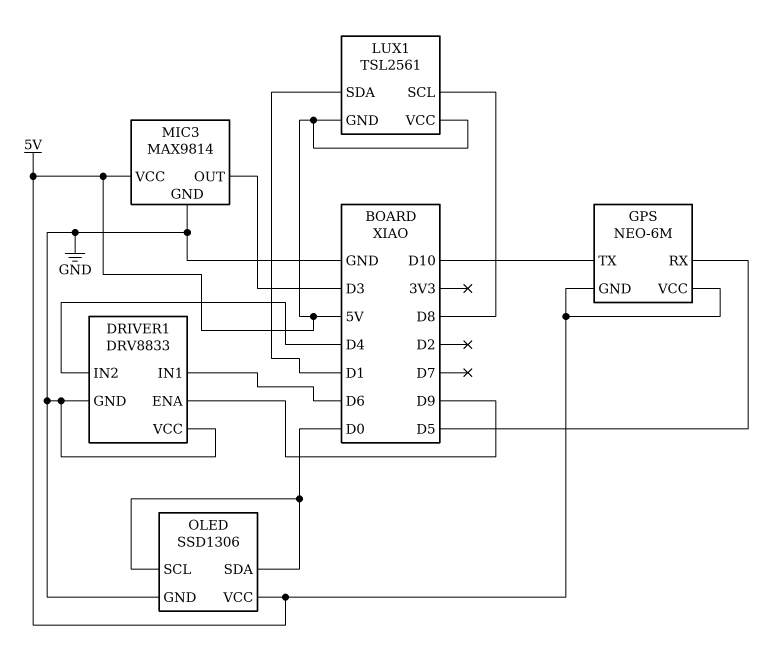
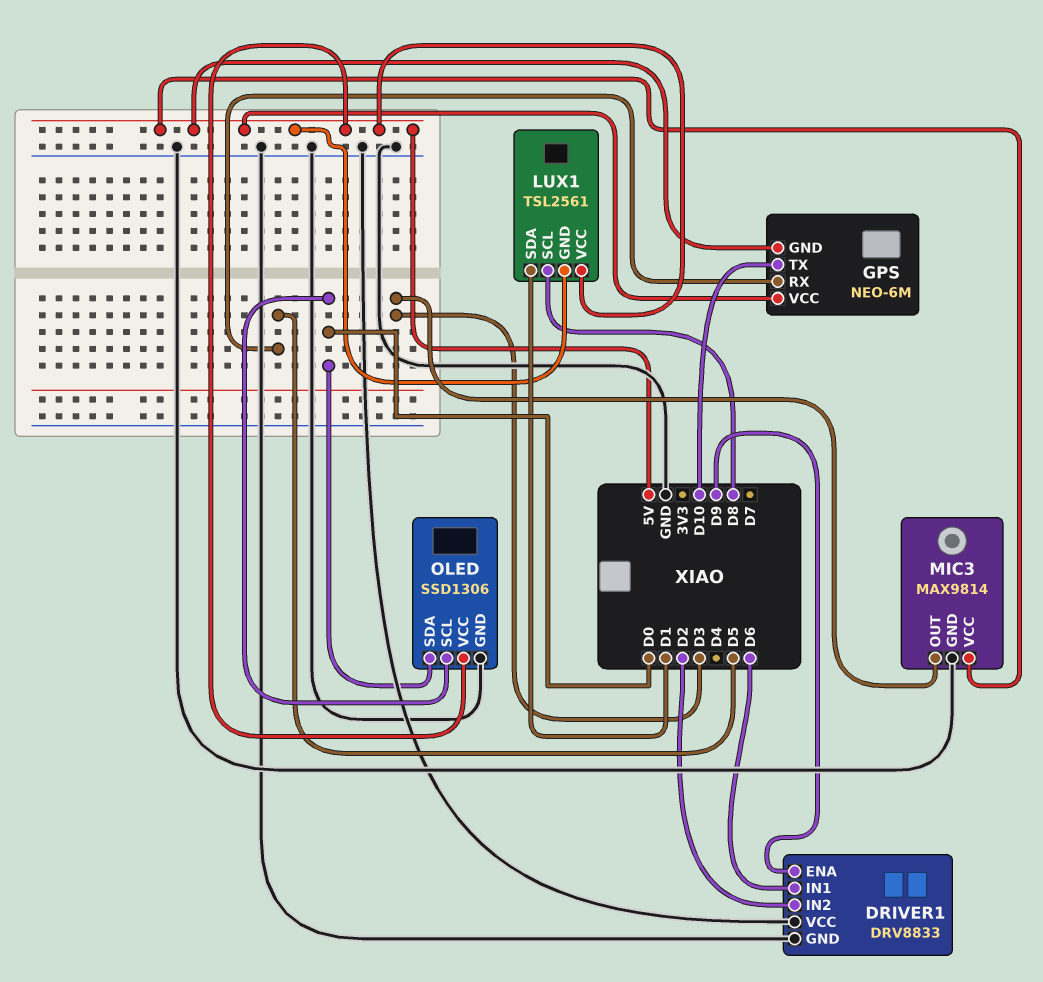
DRIVER1 pin IN2: D4 -> D2

